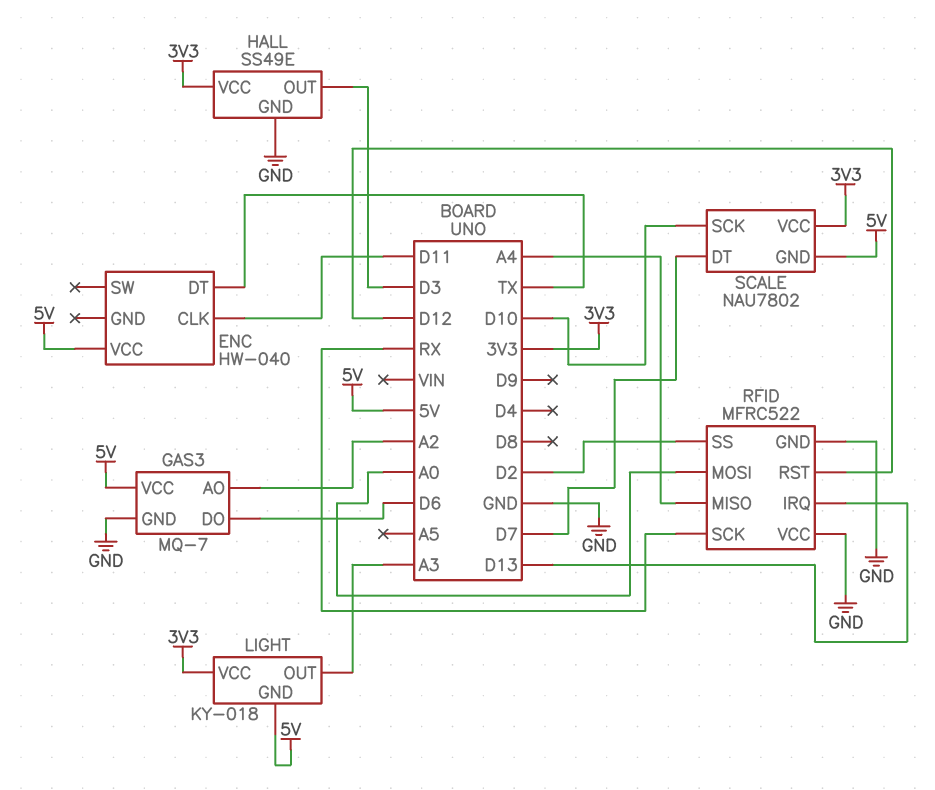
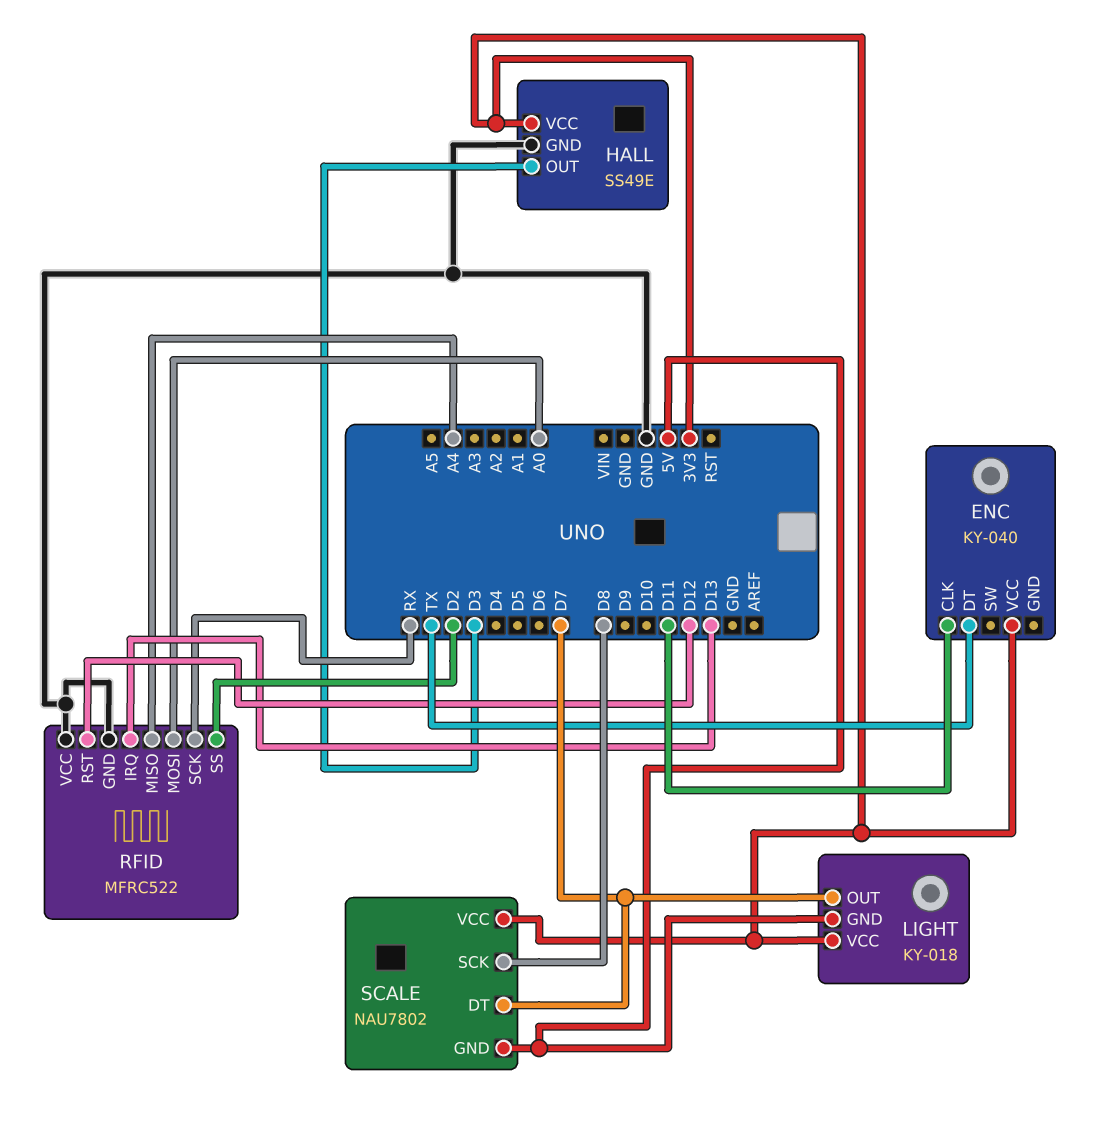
ENC: HW-040 -> KY-040
ENC pin VCC: 5V -> 3V3
GAS3: MQ-7 -> none
GAS3 pin AO: A2 -> none
GAS3 pin DO: D6 -> none
GAS3 pin GND: GND -> none
GAS3 pin VCC: 5V -> none
LIGHT pin OUT: A3 -> D7
SCALE pin SCK: D10 -> D8

